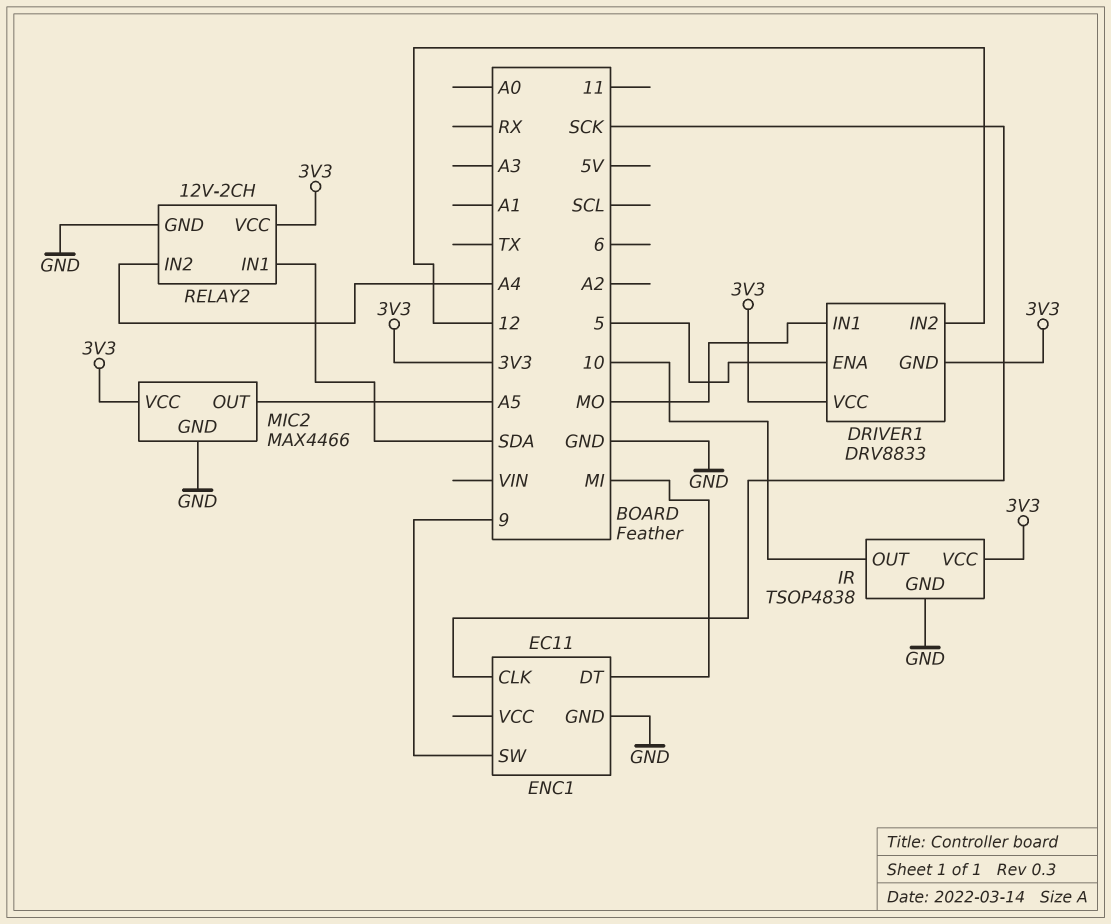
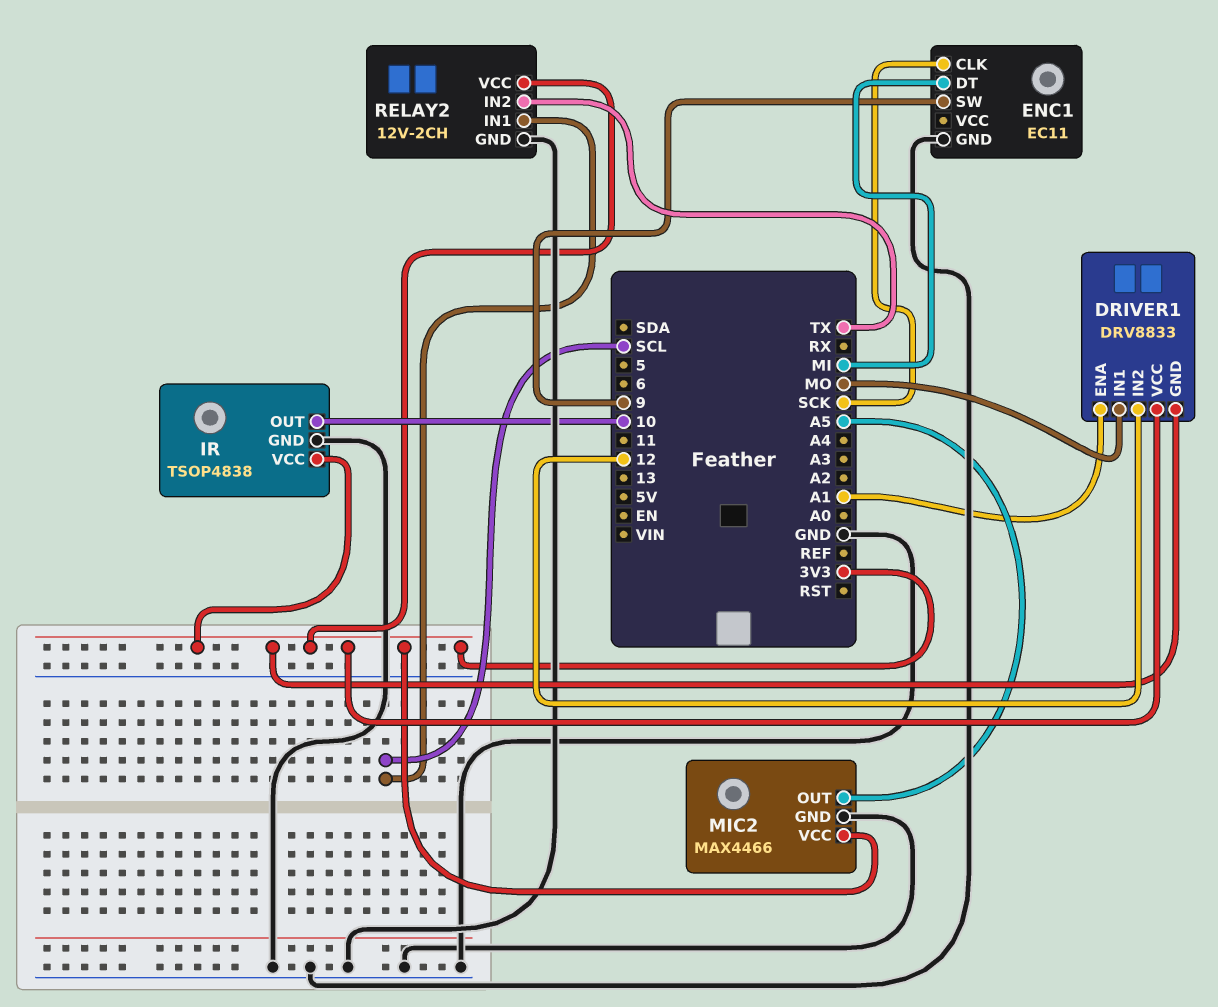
DRIVER1 pin ENA: 5 -> A1
RELAY2 pin IN1: SDA -> SCL
RELAY2 pin IN2: A4 -> TX

